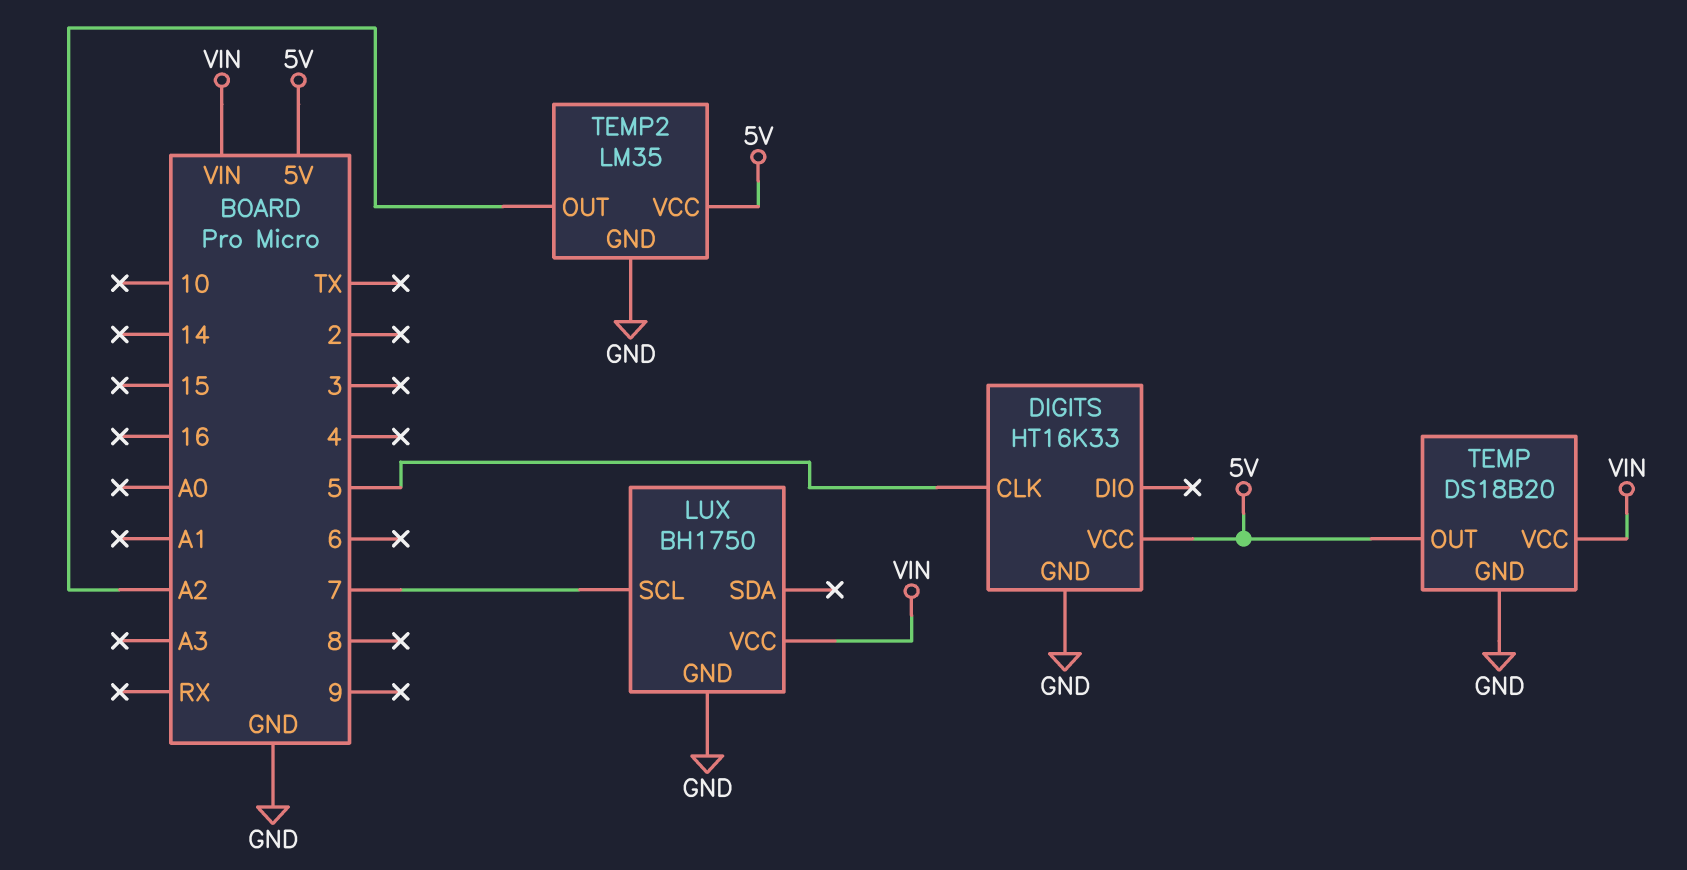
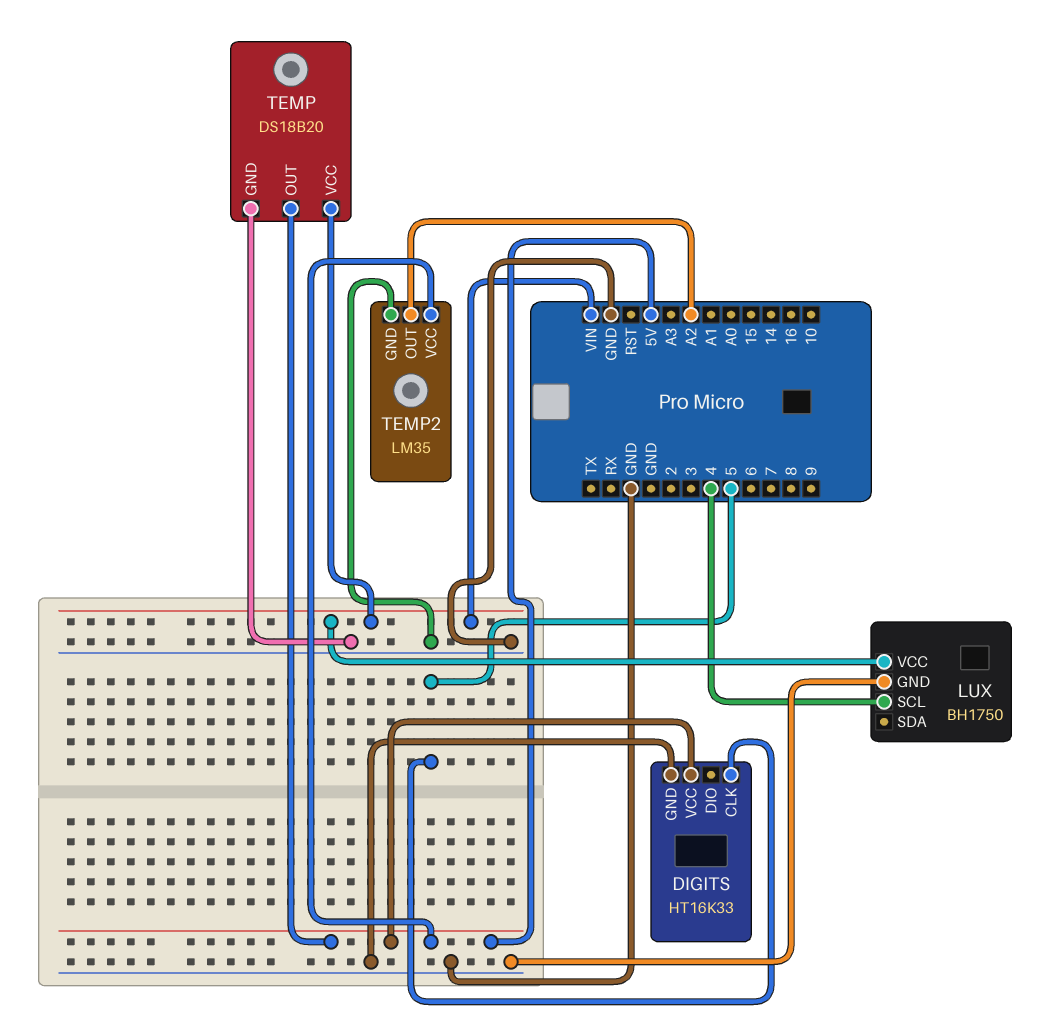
LUX pin SCL: 7 -> 4

